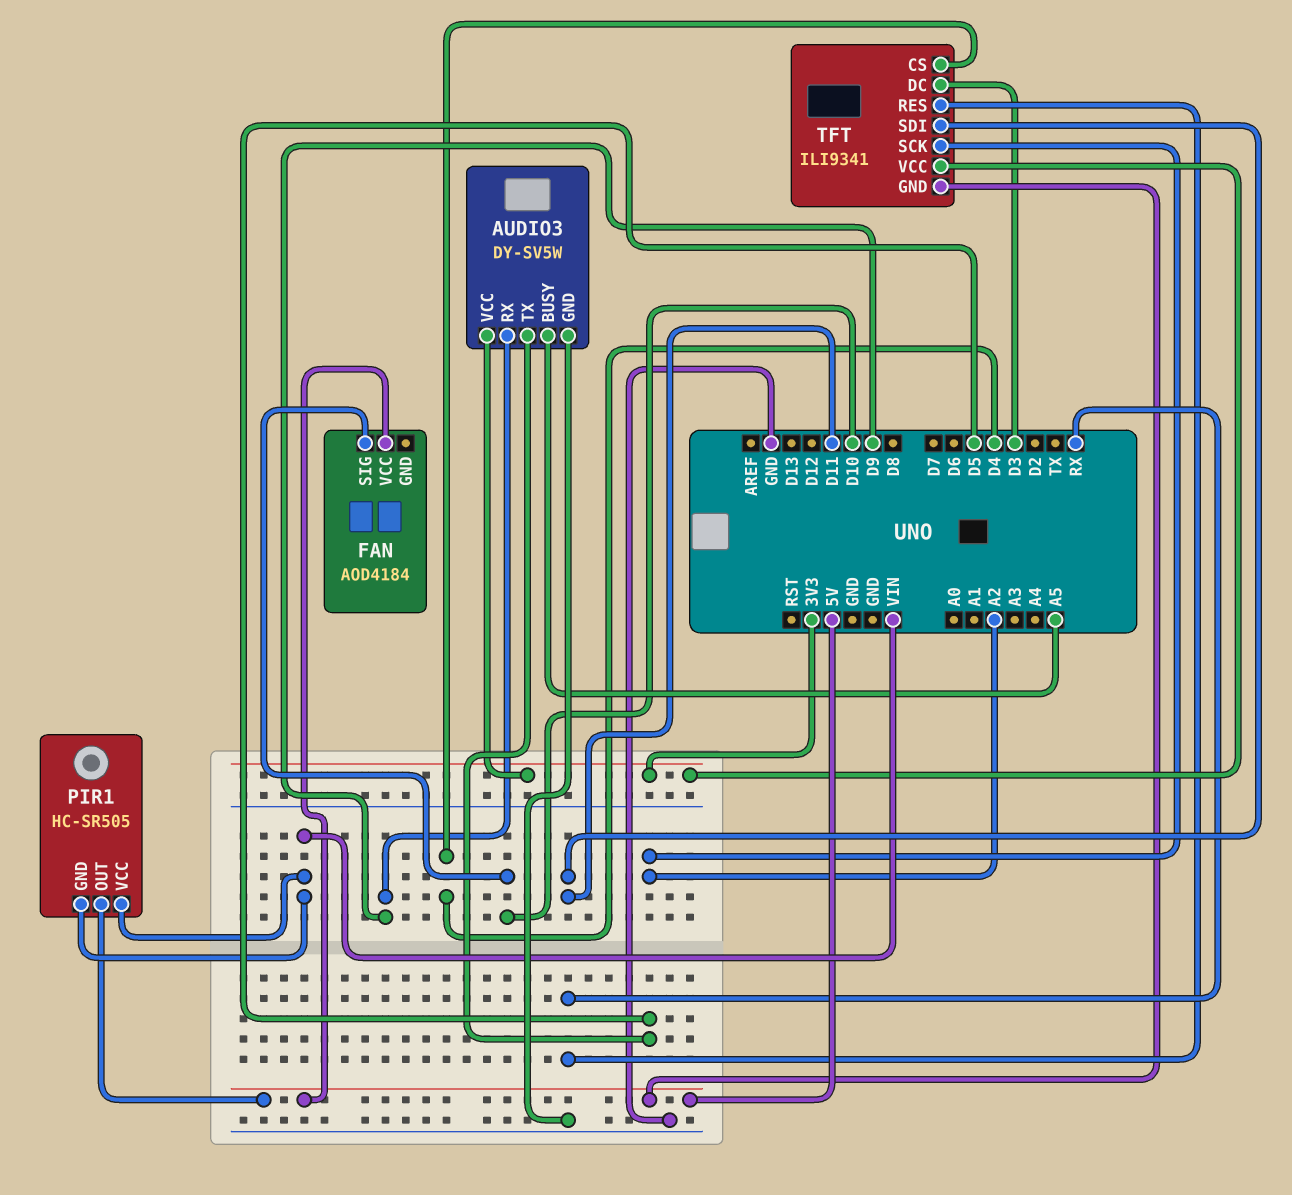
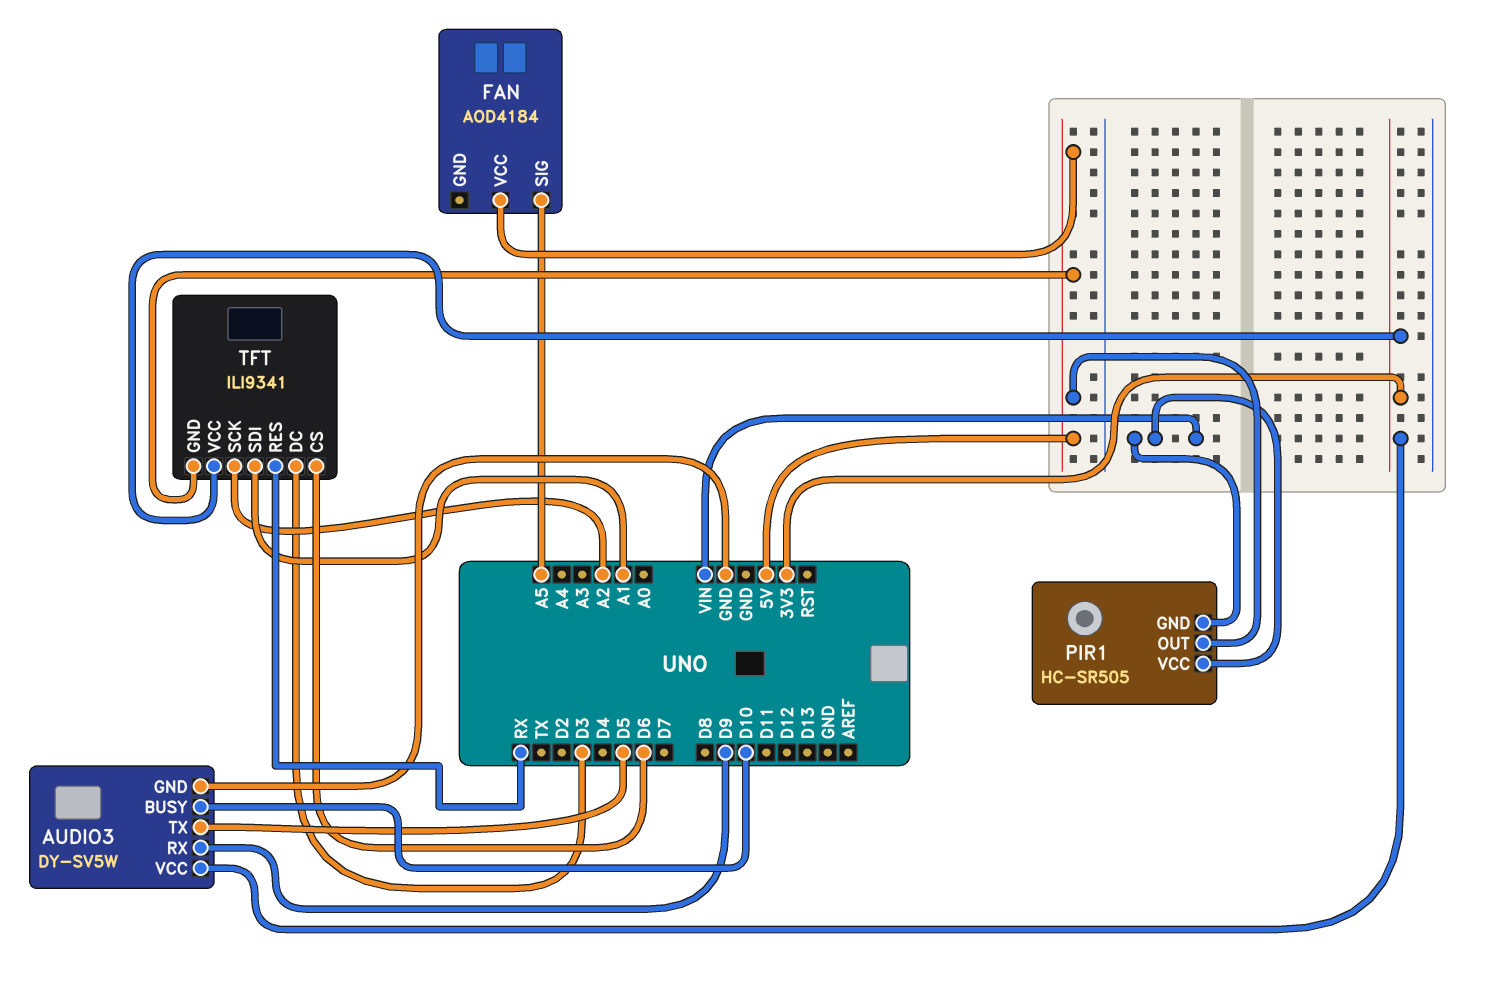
AUDIO3 pin BUSY: A5 -> D10
FAN pin SIG: D10 -> A5
TFT pin CS: D4 -> D6
TFT pin SDI: D11 -> A1

